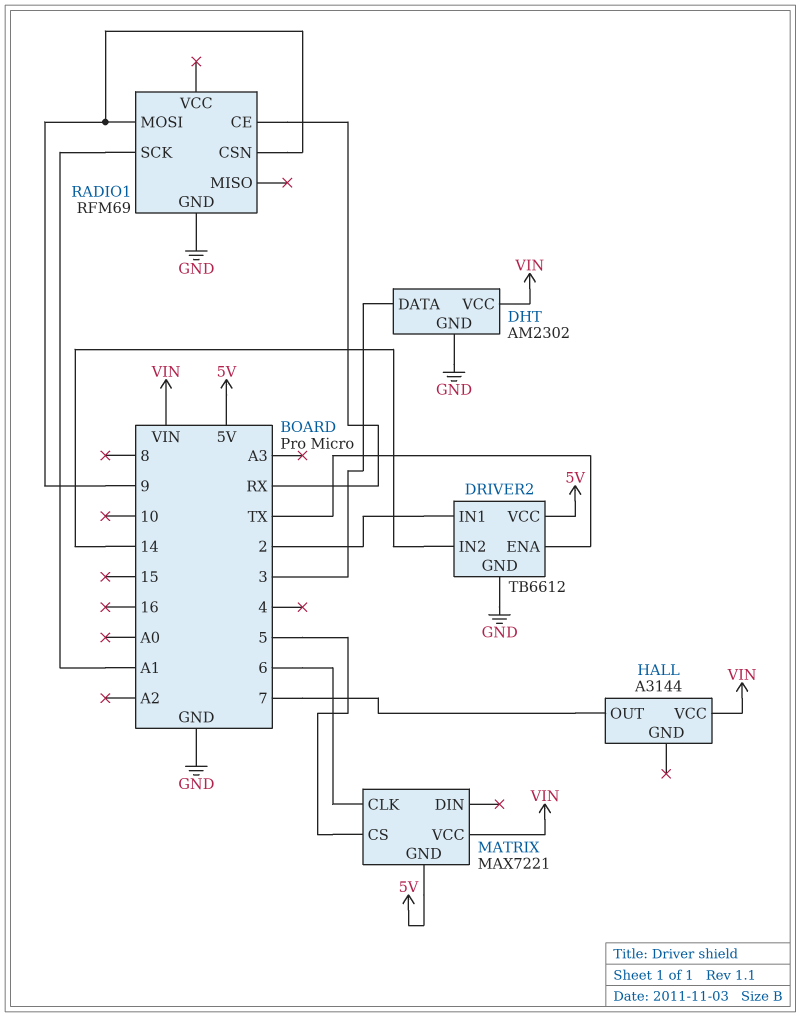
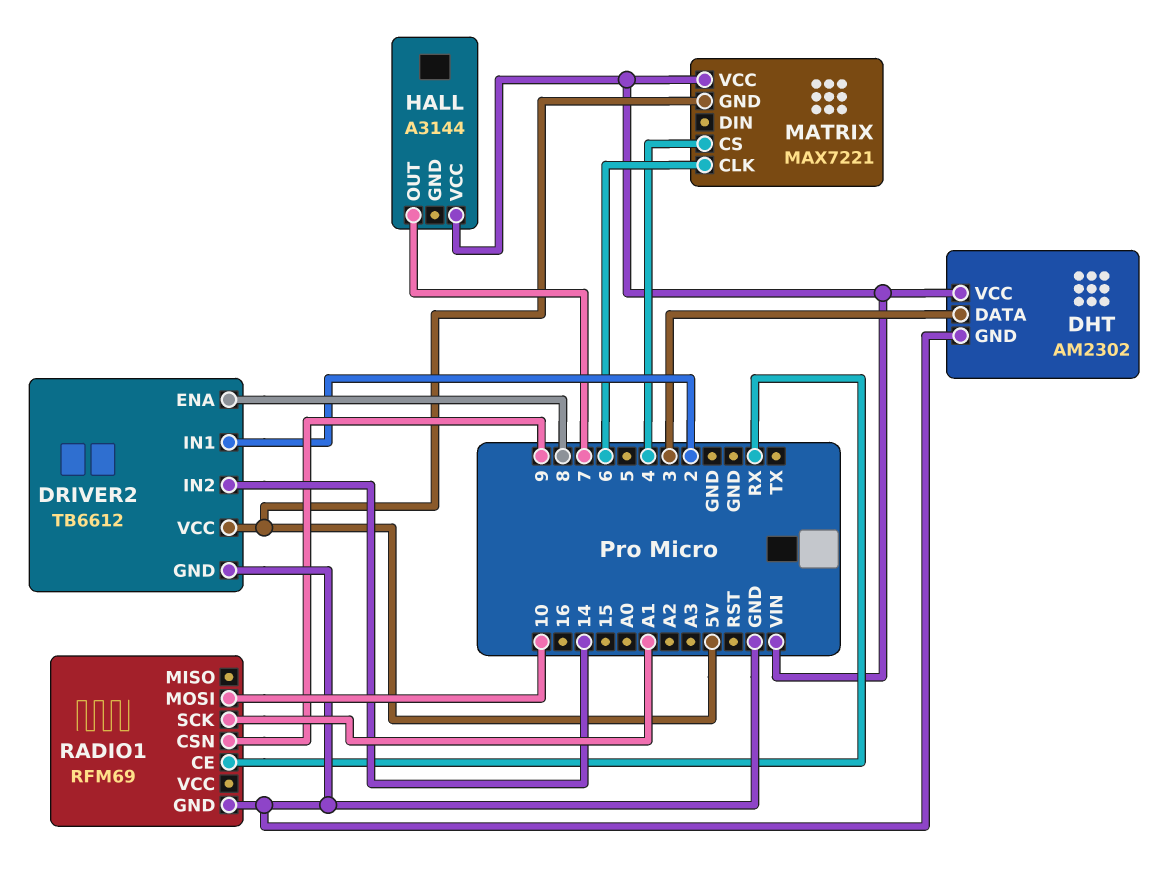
DRIVER2 pin ENA: TX -> 8
MATRIX pin CS: 5 -> 4
RADIO1 pin MOSI: 9 -> 10

